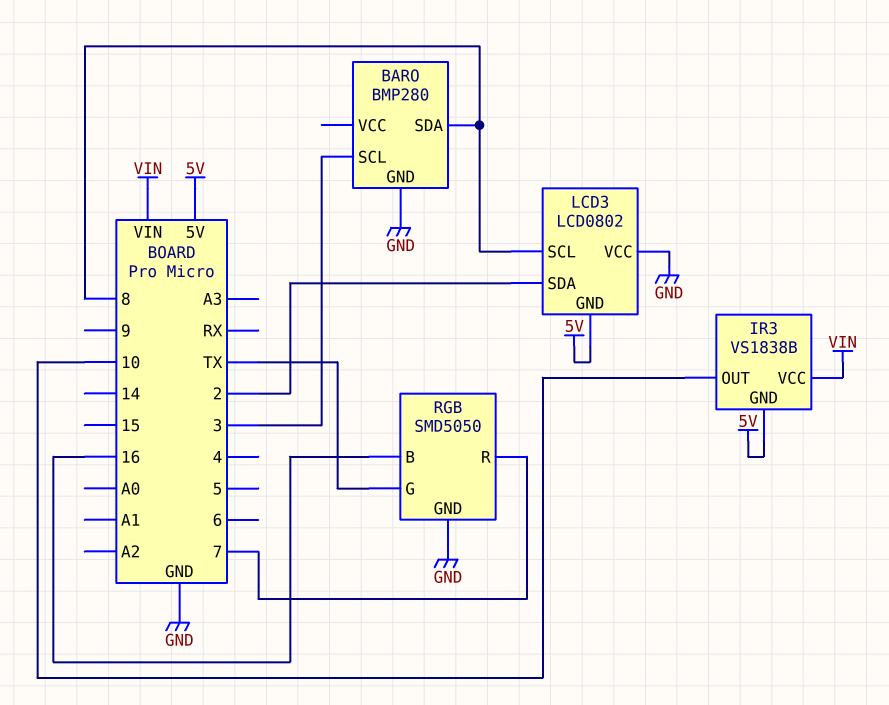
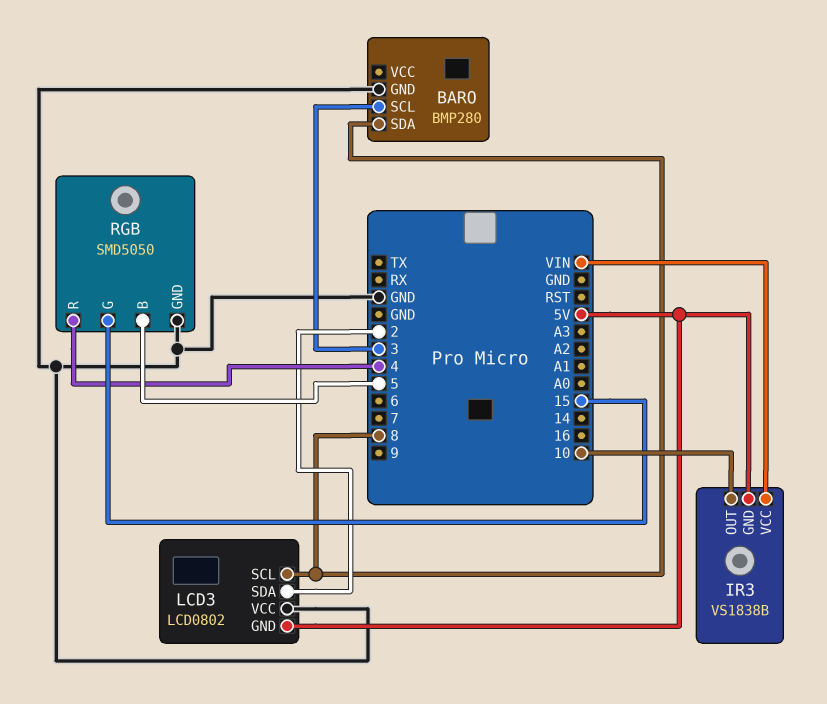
RGB pin B: 16 -> 5
RGB pin G: TX -> 15
RGB pin R: 7 -> 4

